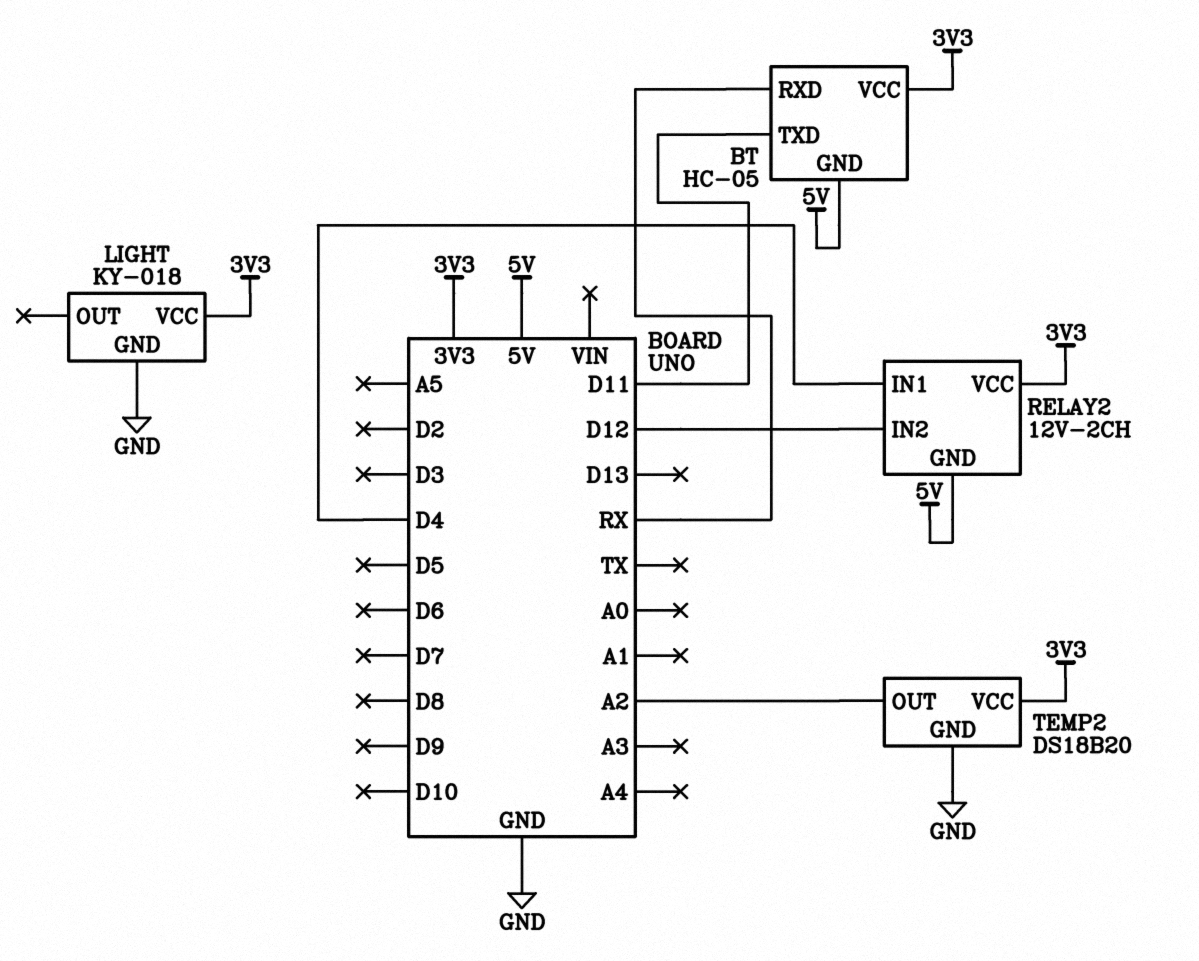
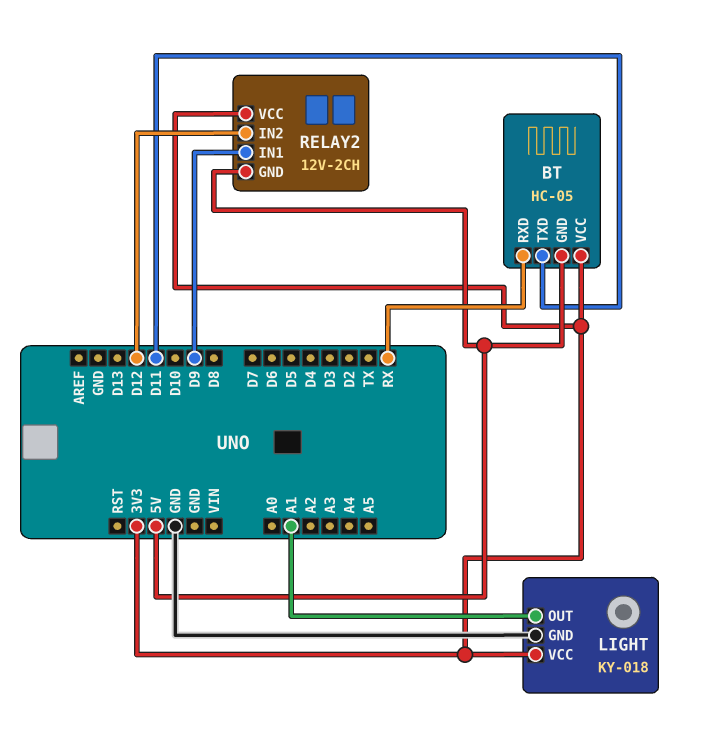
LIGHT pin OUT: none -> A1
RELAY2 pin IN1: D4 -> D9
TEMP2: DS18B20 -> none
TEMP2 pin GND: GND -> none
TEMP2 pin OUT: A2 -> none
TEMP2 pin VCC: 3V3 -> none

